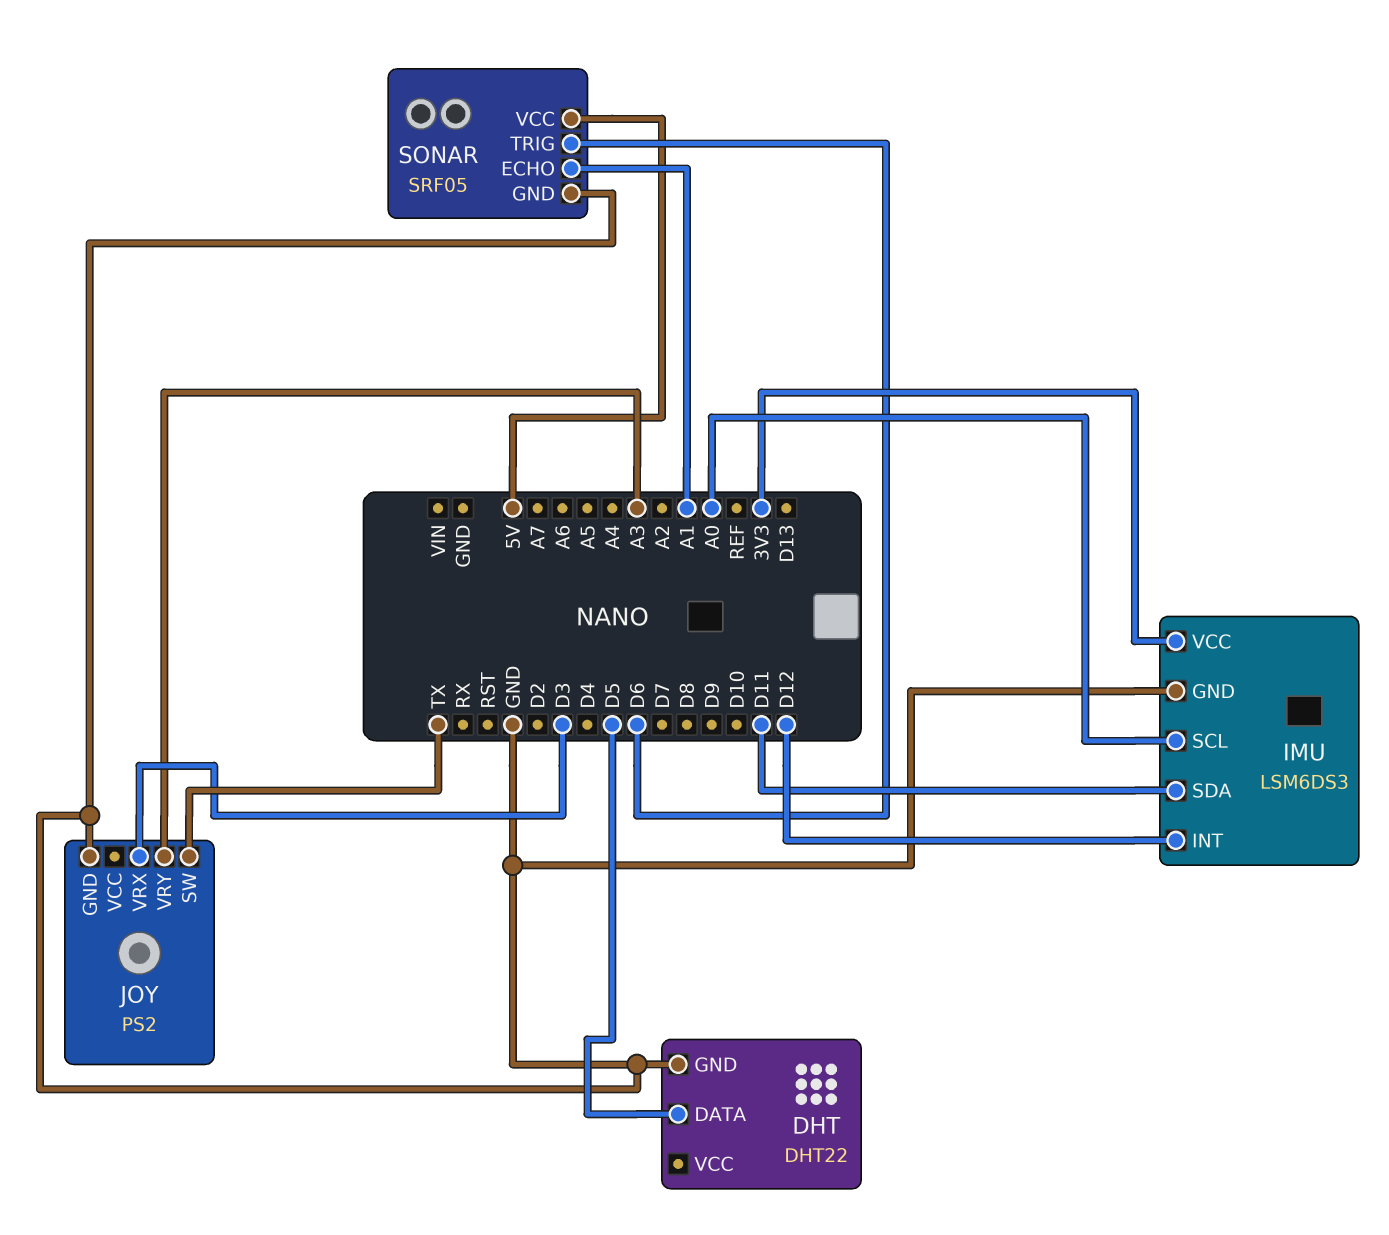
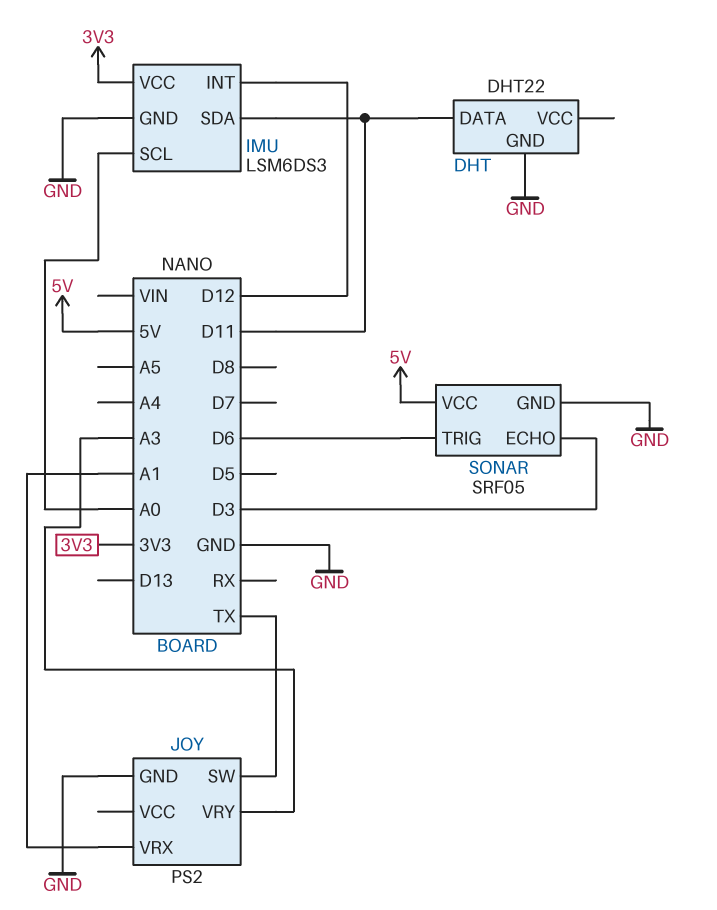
DHT pin DATA: D5 -> D11
JOY pin VRX: D3 -> A1
SONAR pin ECHO: A1 -> D3

